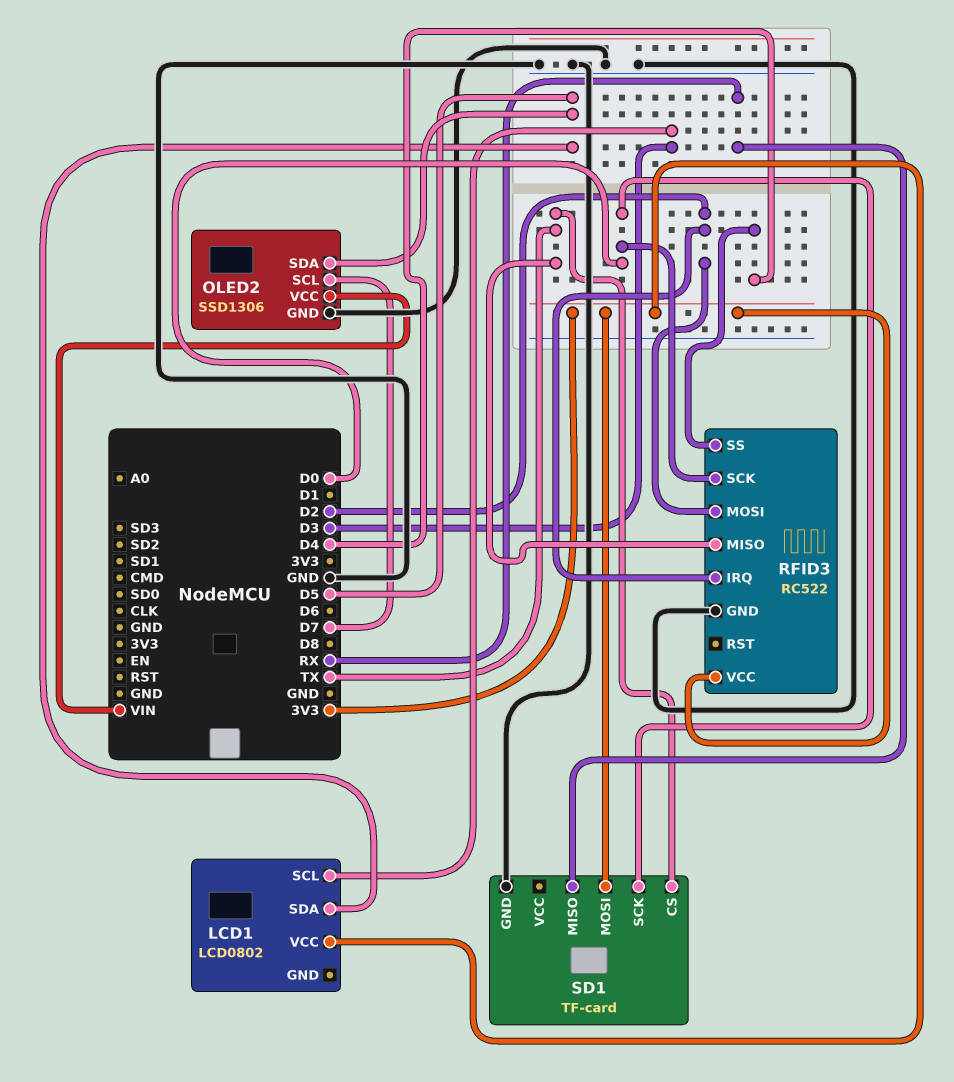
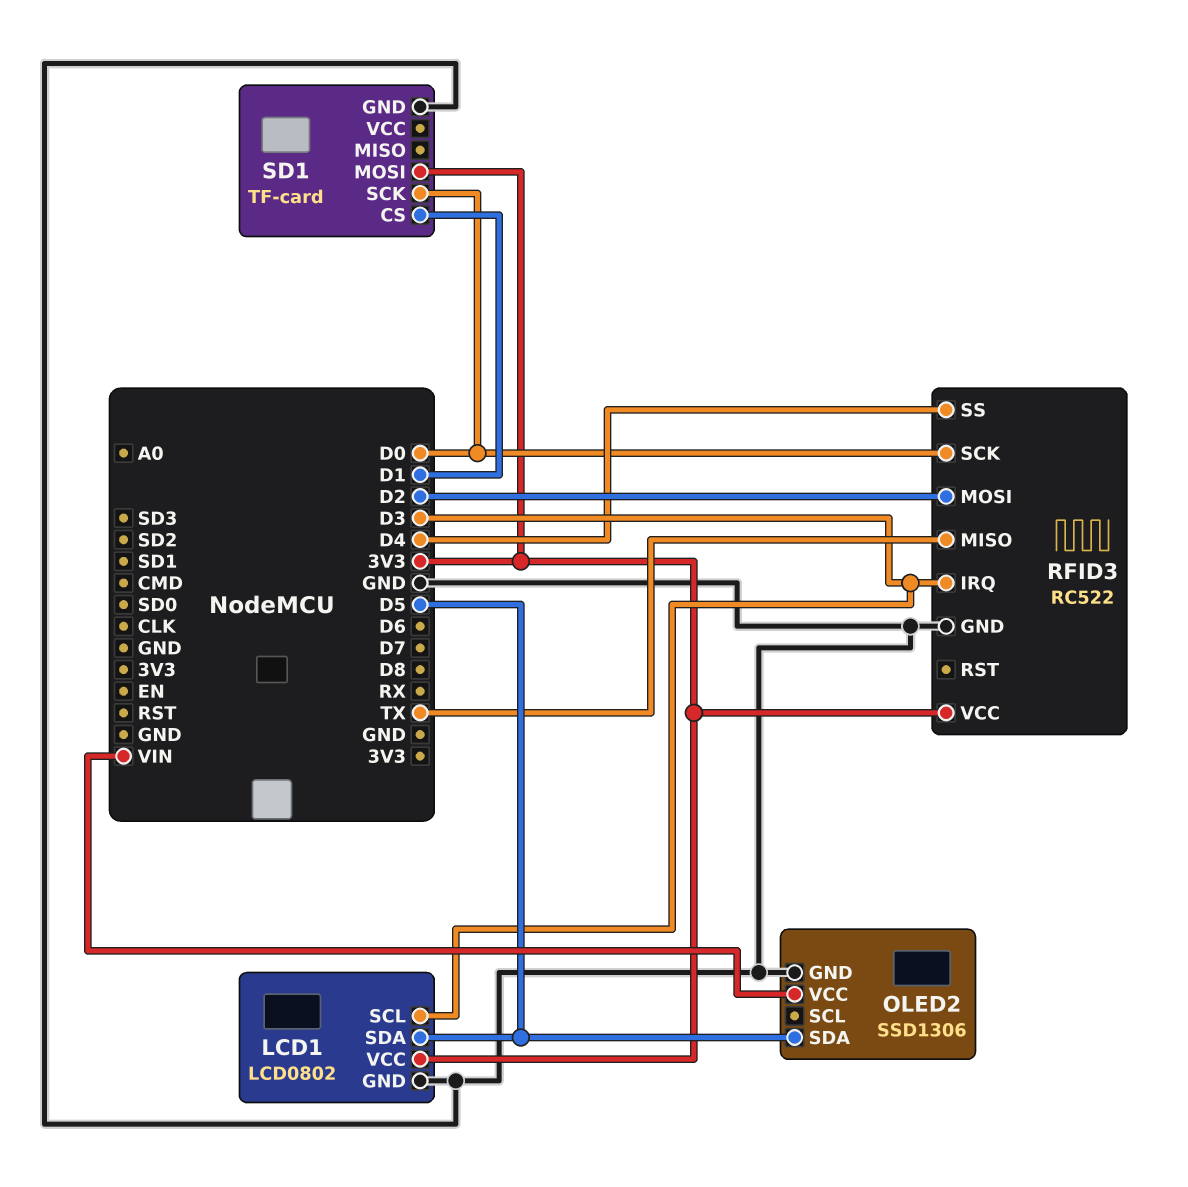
LCD1 pin GND: none -> GND
OLED2 pin SCL: D7 -> none
RFID3 pin IRQ: D2 -> D3
SD1 pin CS: TX -> D1
SD1 pin MISO: RX -> none

